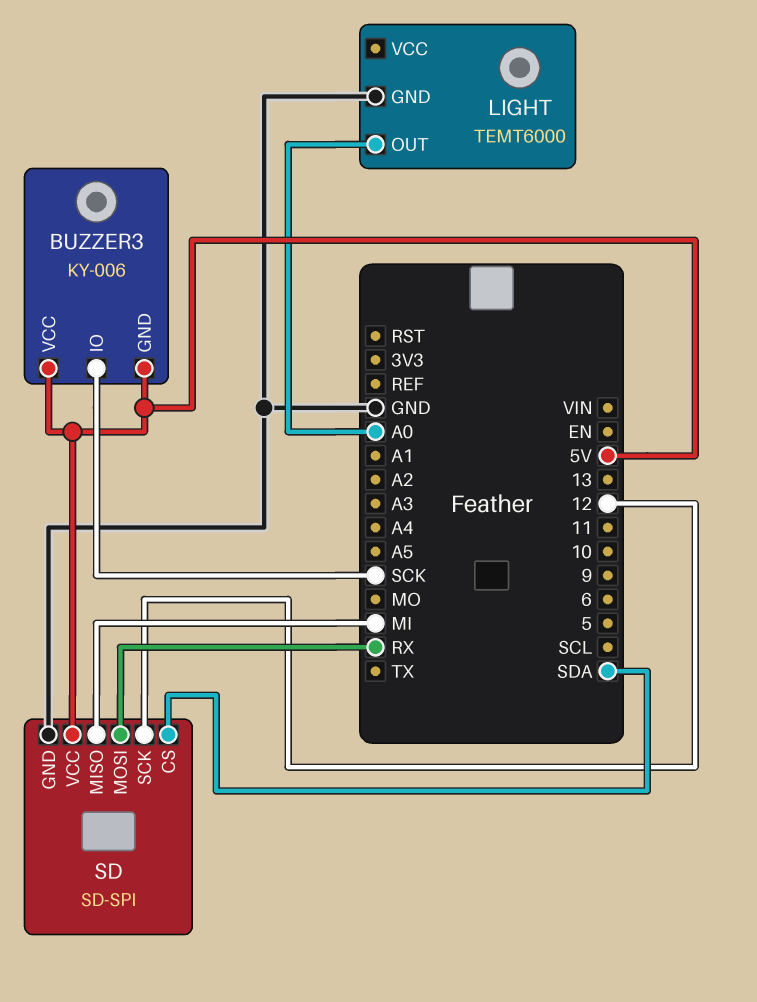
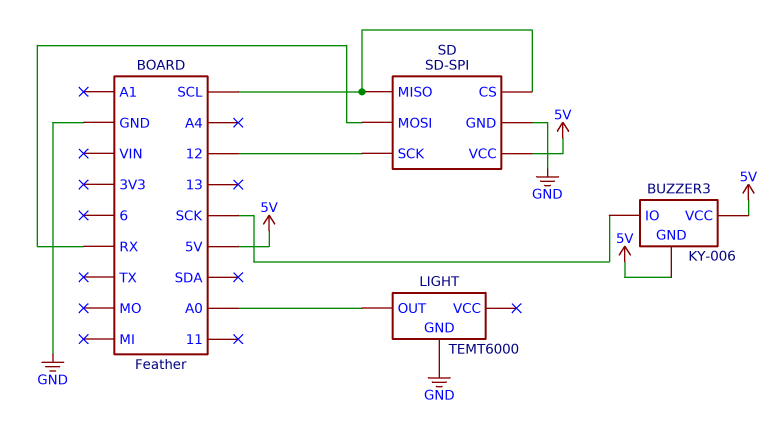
SD pin CS: SDA -> SCL
SD pin MISO: MI -> SCL

